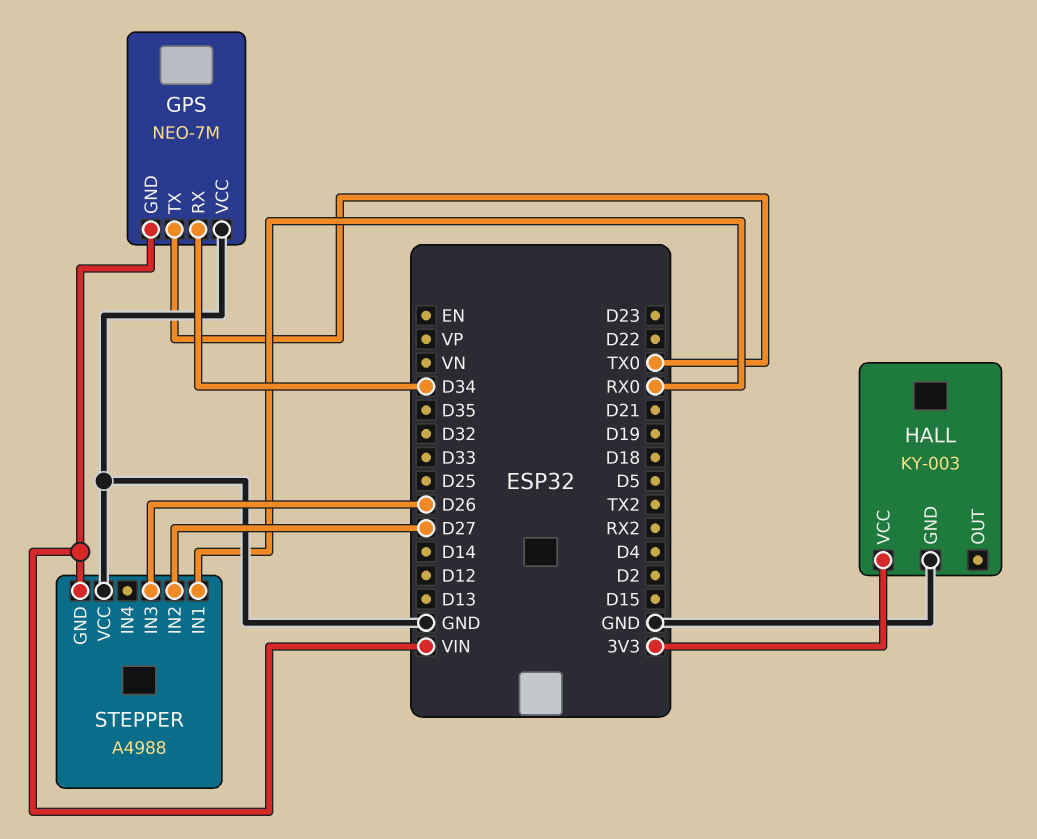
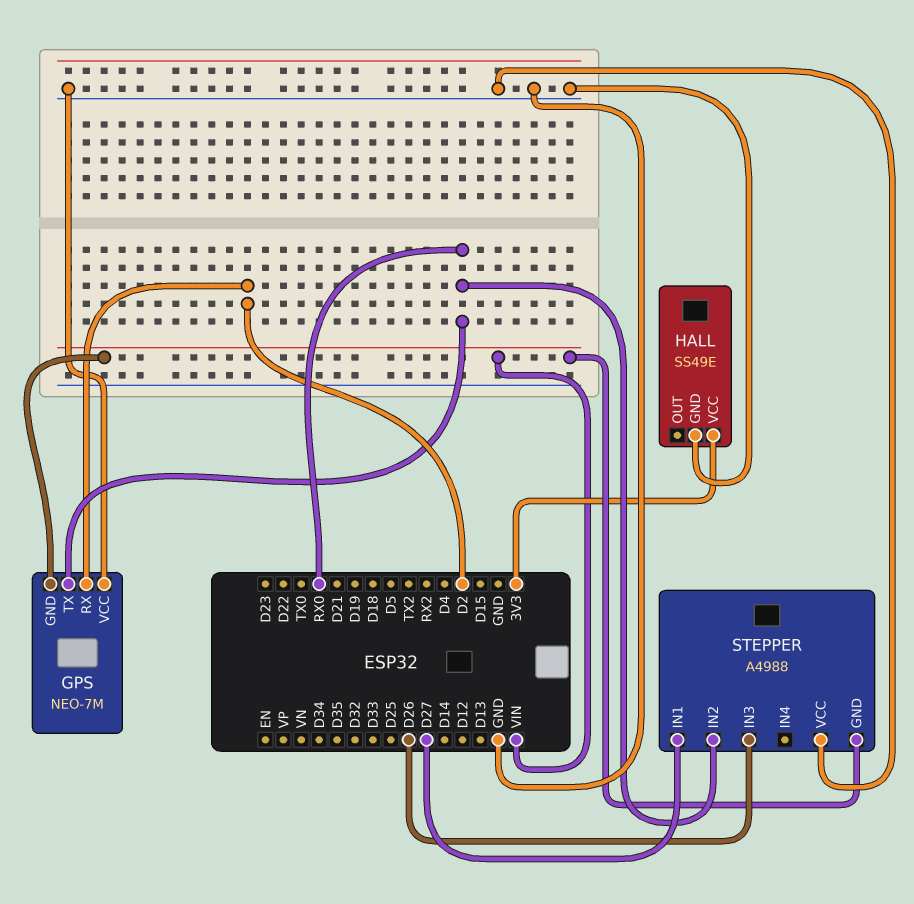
GPS pin RX: D34 -> D2
GPS pin TX: TX0 -> RX0
HALL: KY-003 -> SS49E
STEPPER pin IN1: RX0 -> D27
STEPPER pin IN2: D27 -> RX0

